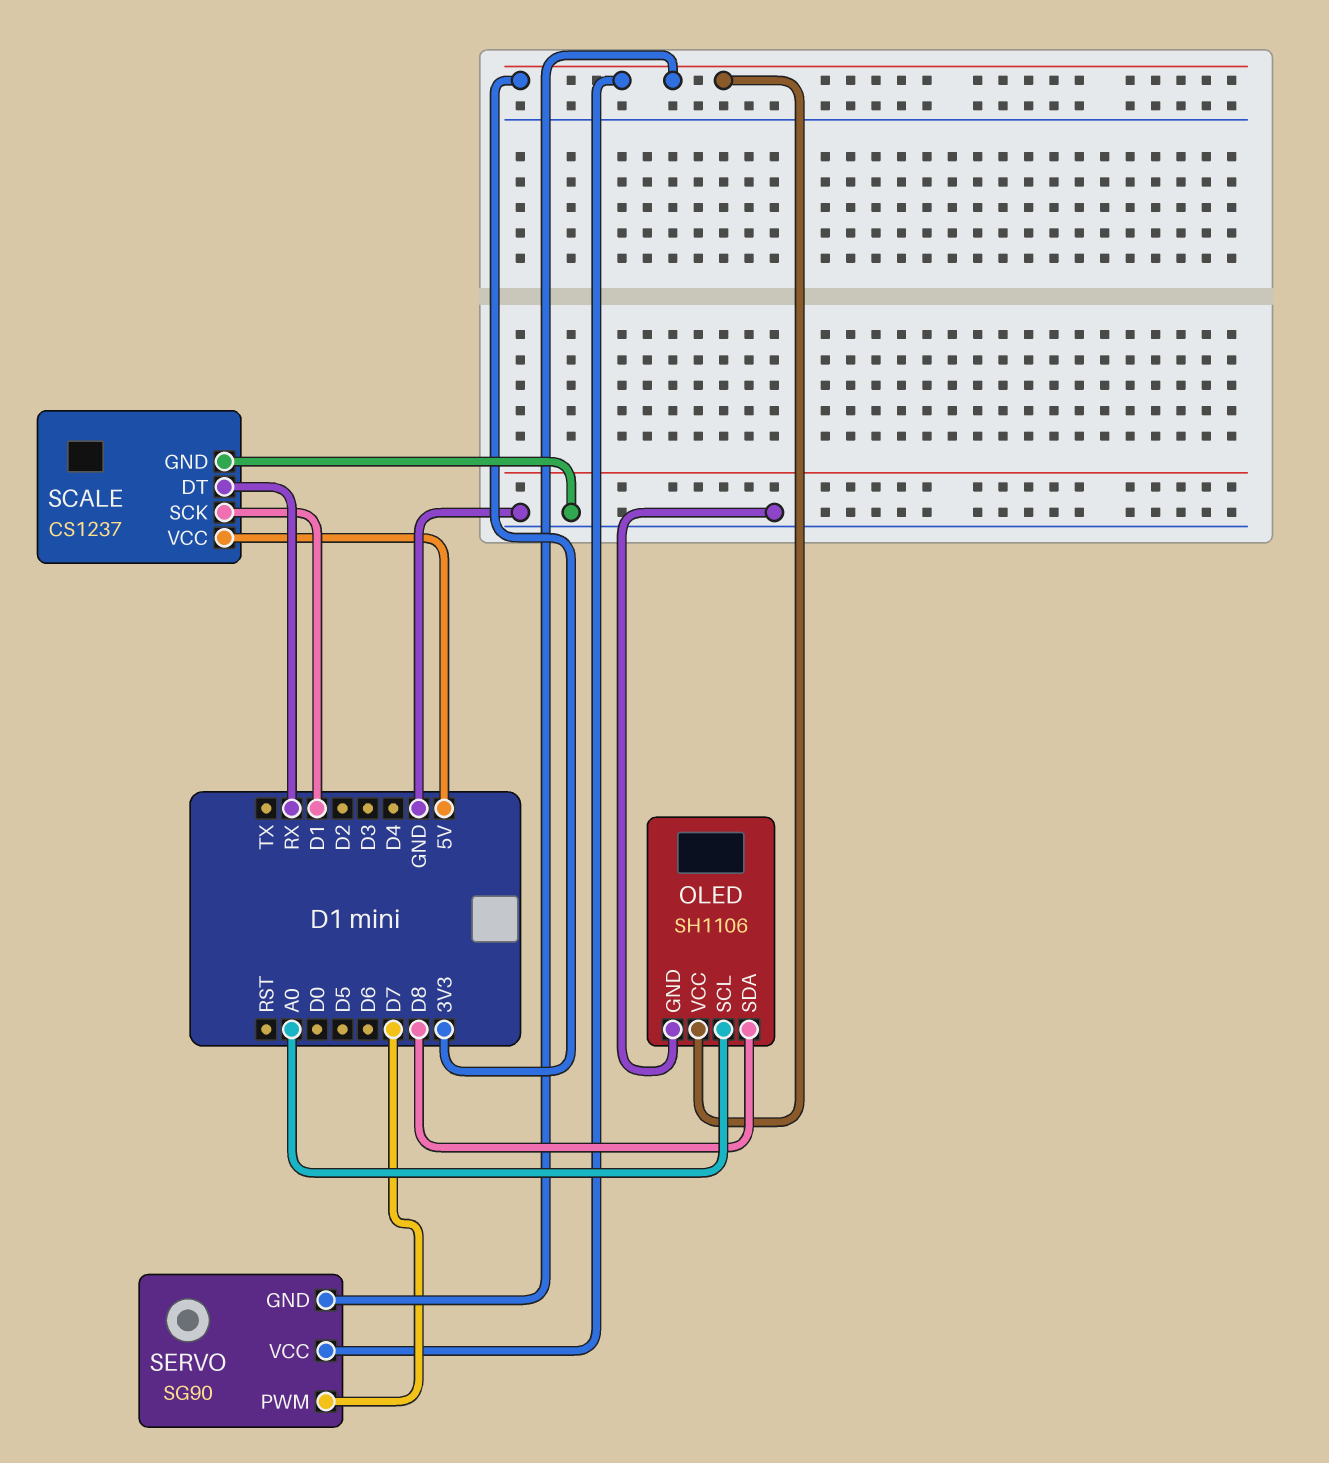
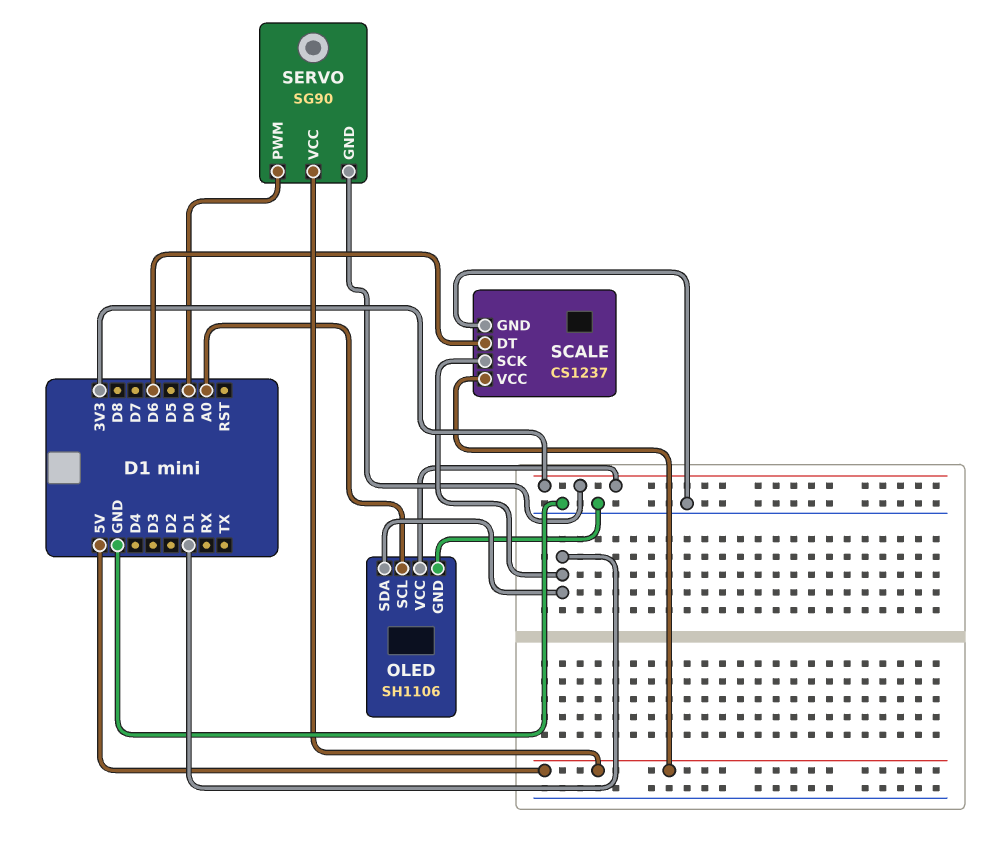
OLED pin SDA: D8 -> D1
SCALE pin DT: RX -> D6
SERVO pin PWM: D7 -> D0
SERVO pin VCC: 3V3 -> 5V

